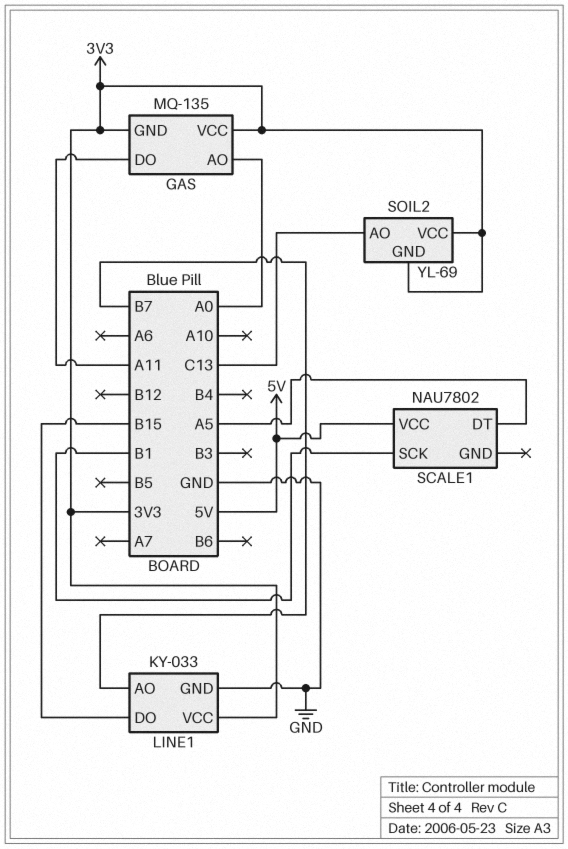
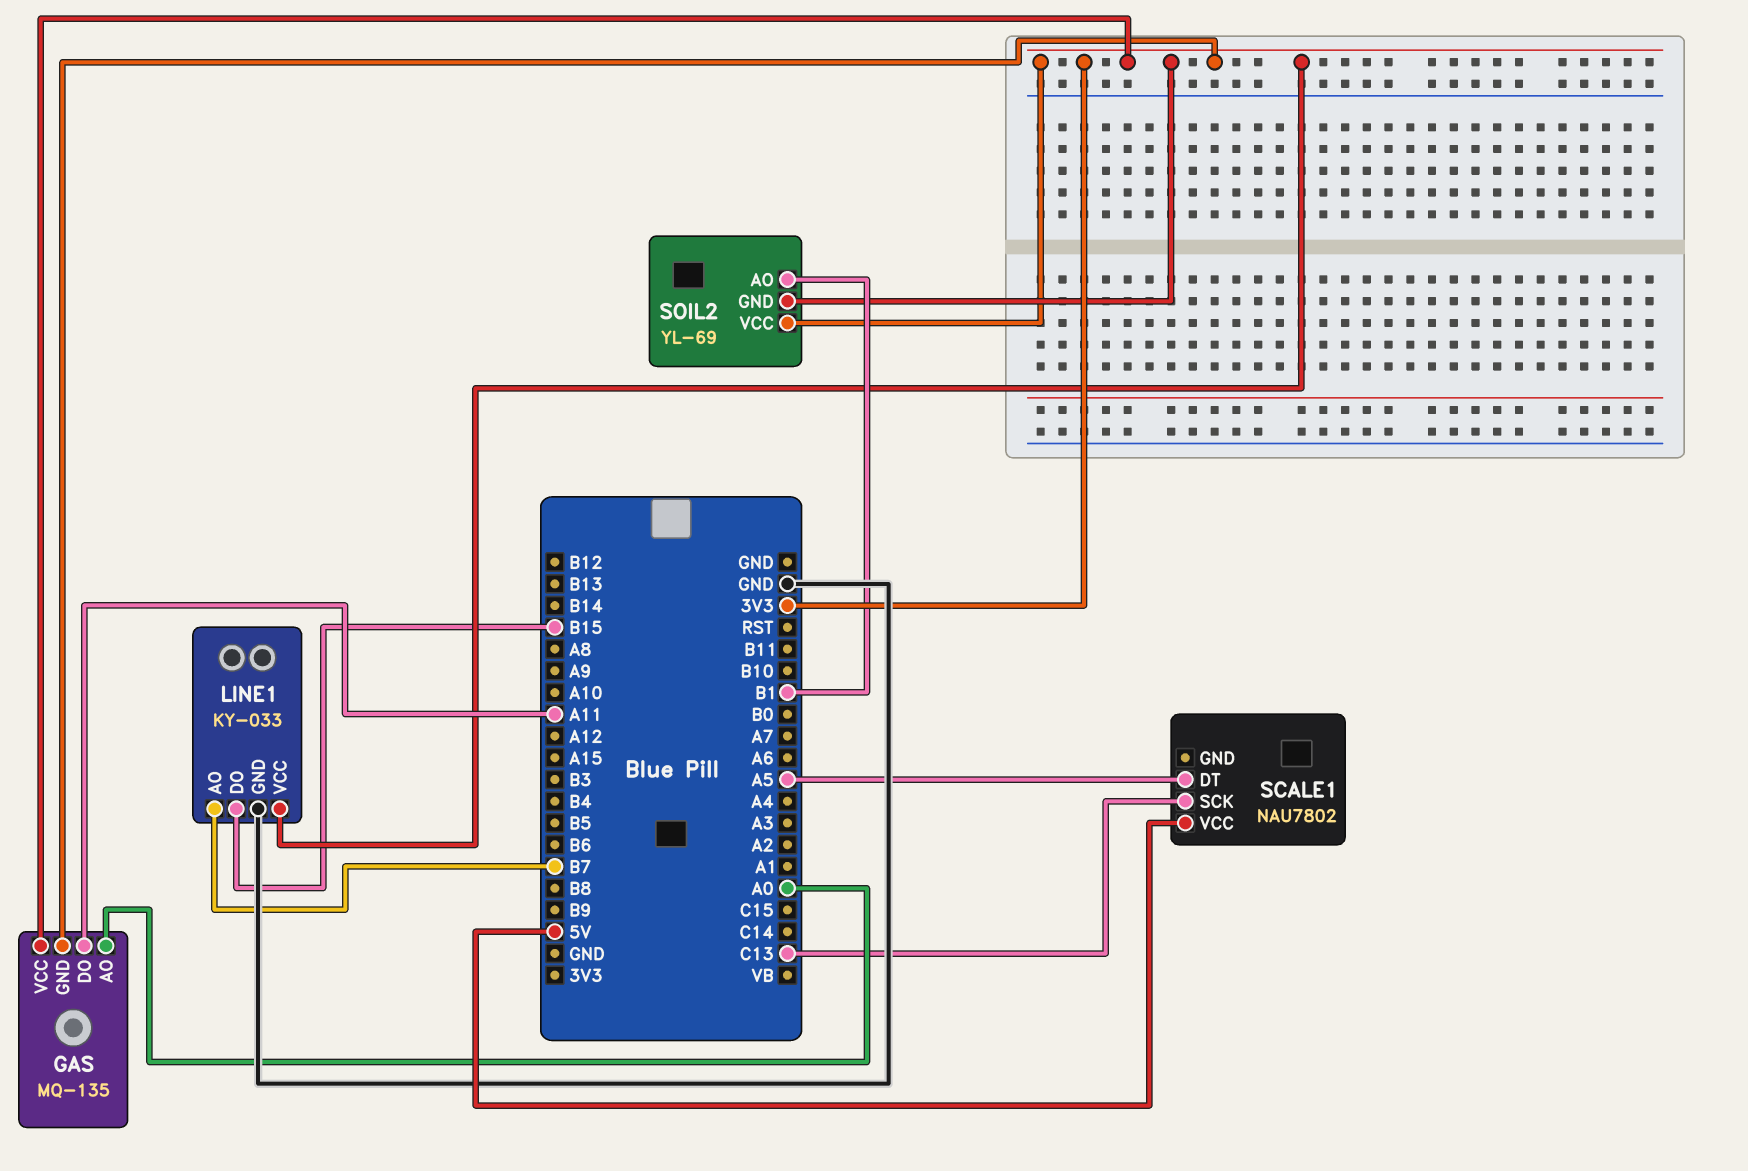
SCALE1 pin SCK: B1 -> C13
SOIL2 pin AO: C13 -> B1

